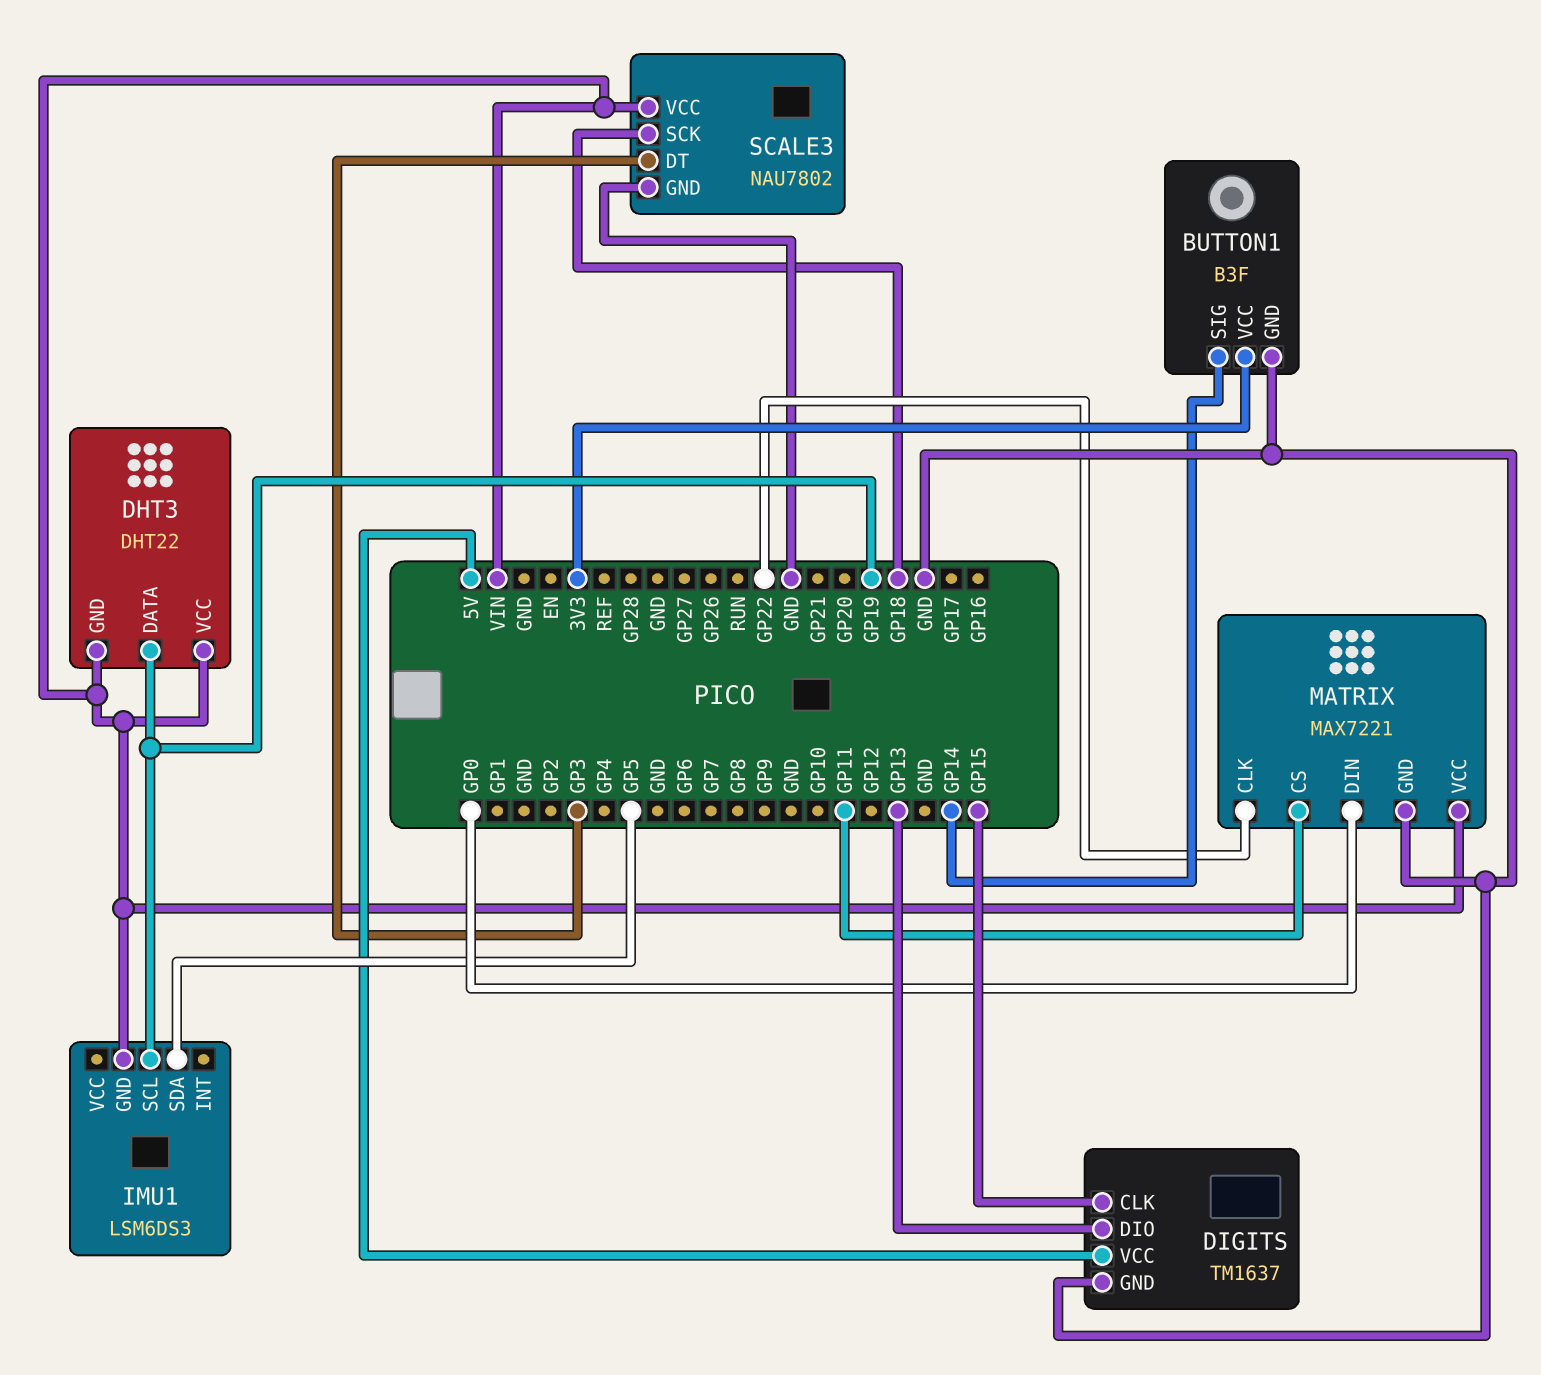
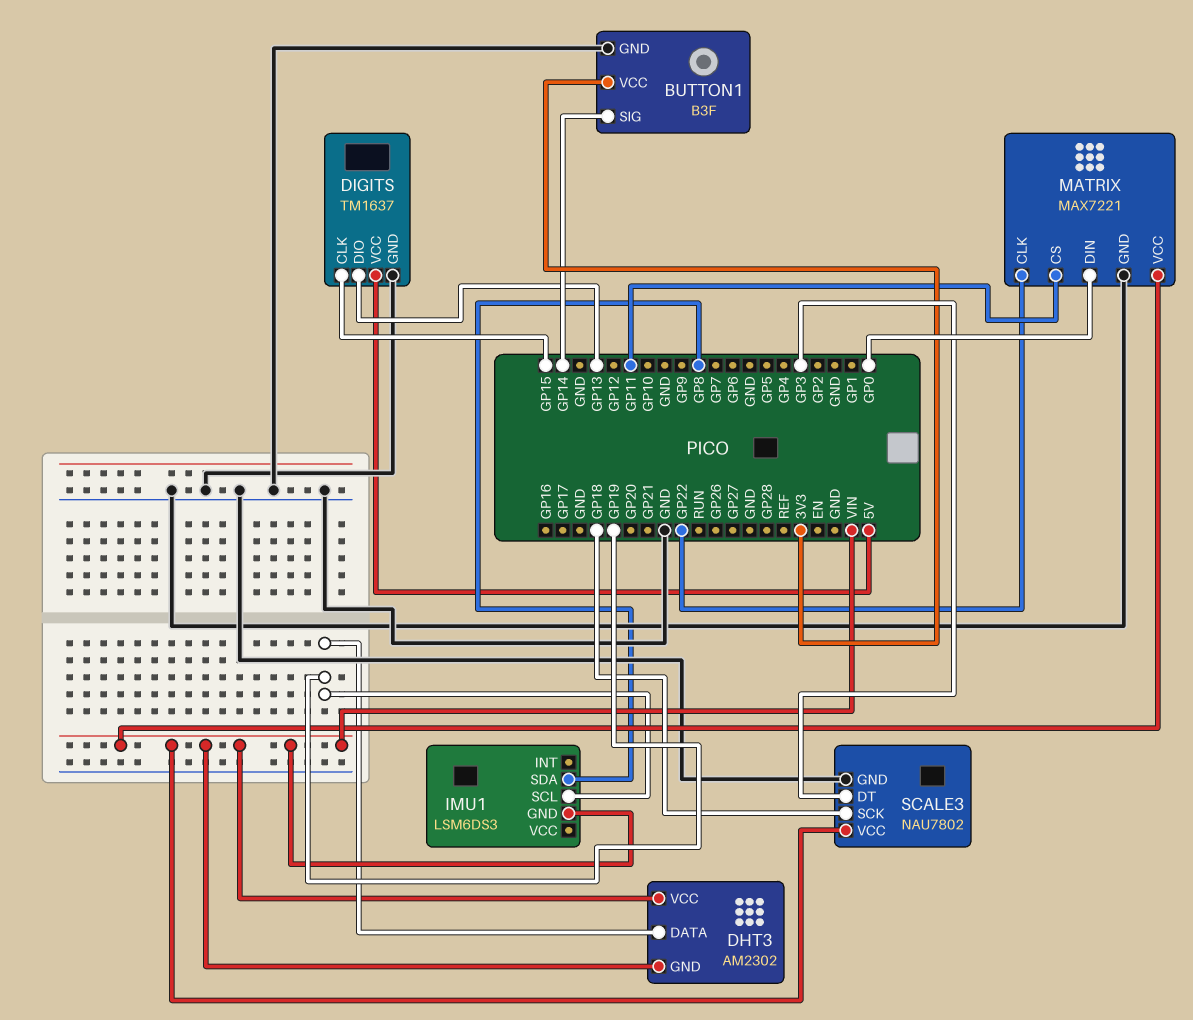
DHT3: DHT22 -> AM2302
IMU1 pin SDA: GP5 -> GP8

